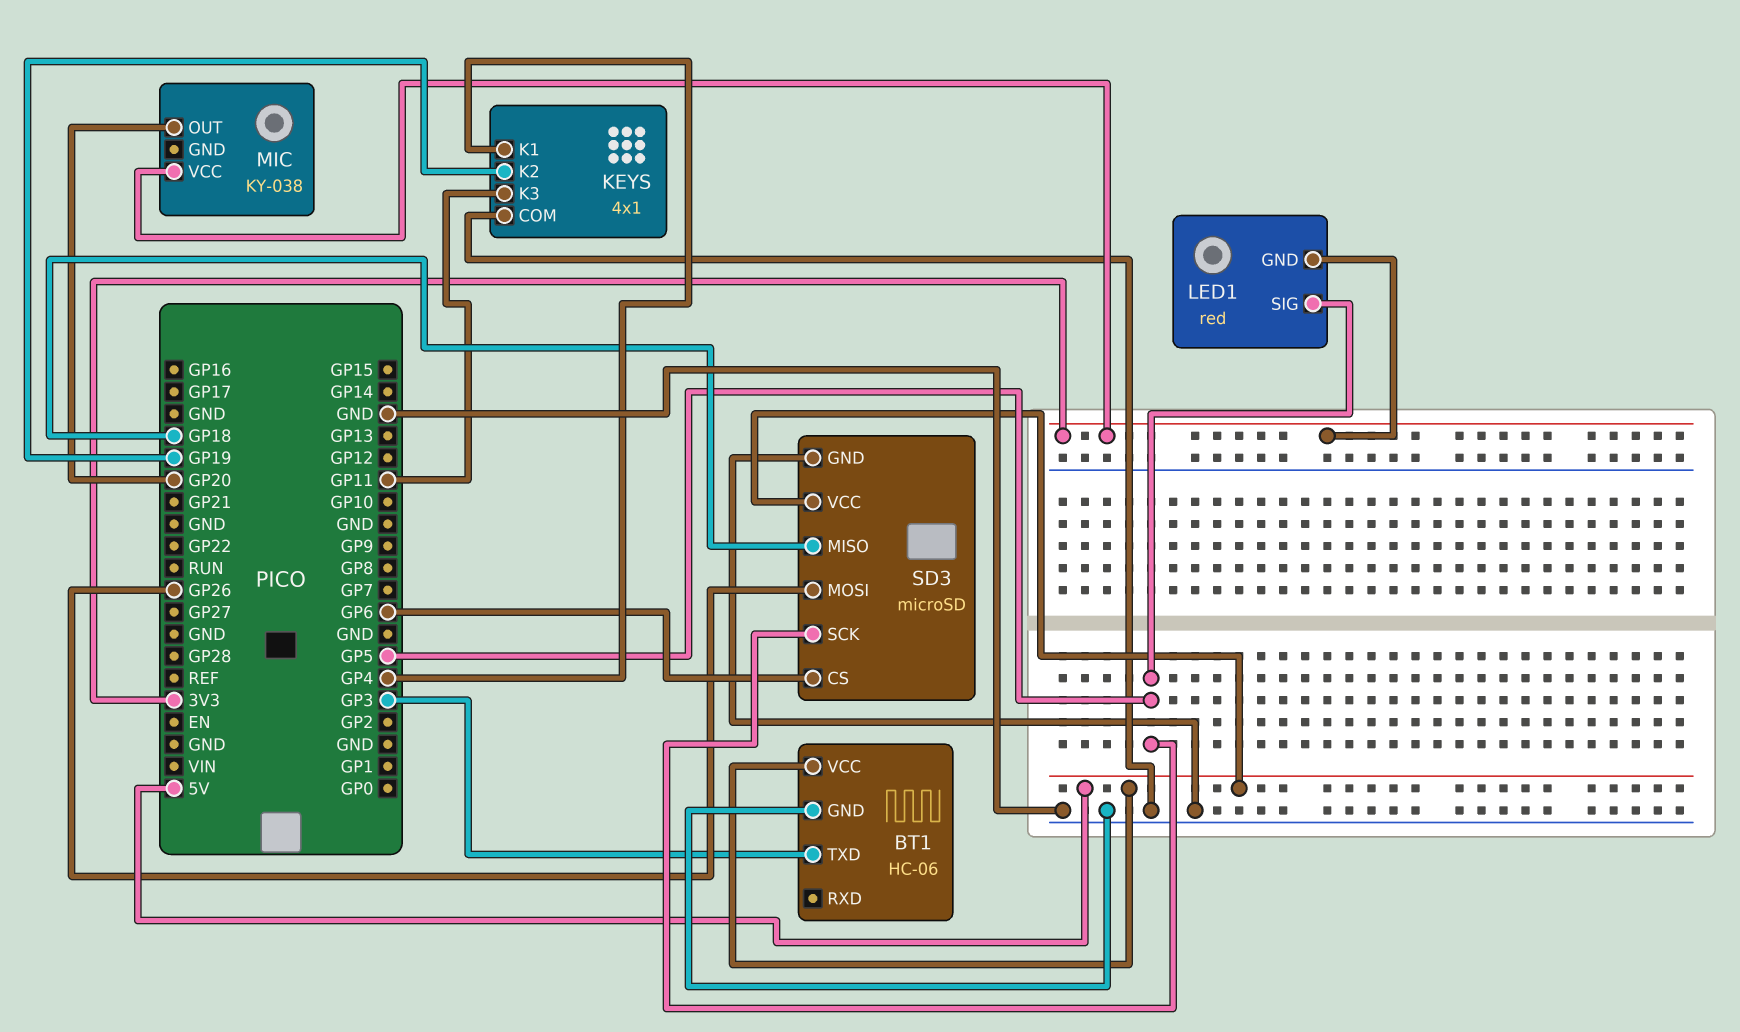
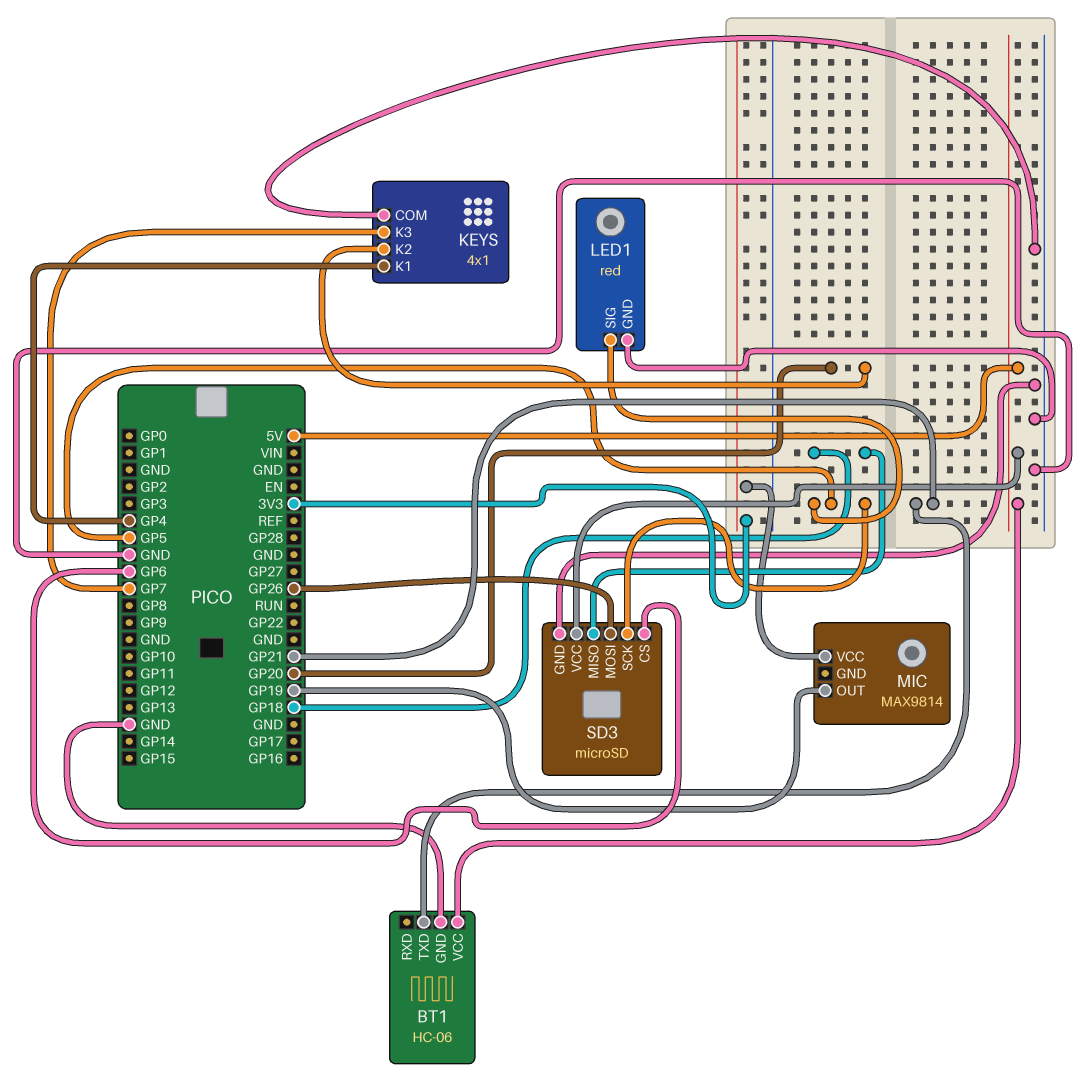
BT1 pin TXD: GP3 -> GP21
KEYS pin K2: GP19 -> GP20
KEYS pin K3: GP11 -> GP7
LED1 pin GND: 3V3 -> GND
MIC: KY-038 -> MAX9814
MIC pin OUT: GP20 -> GP19

